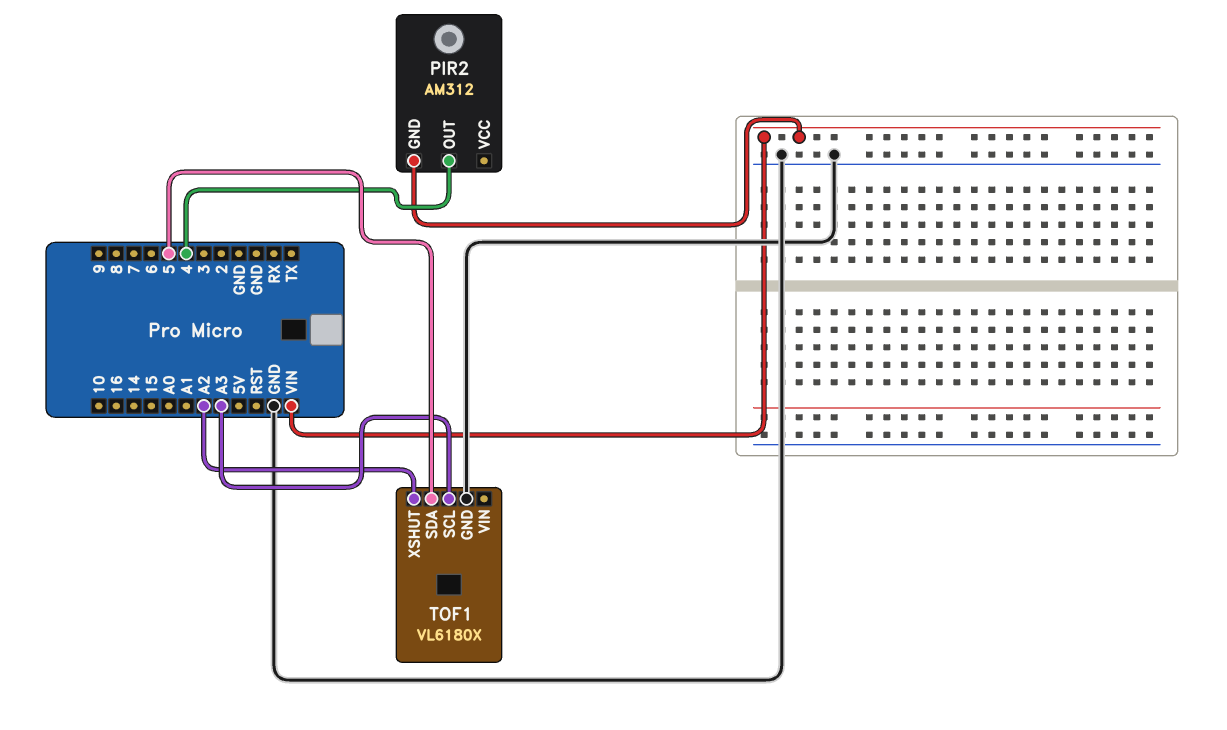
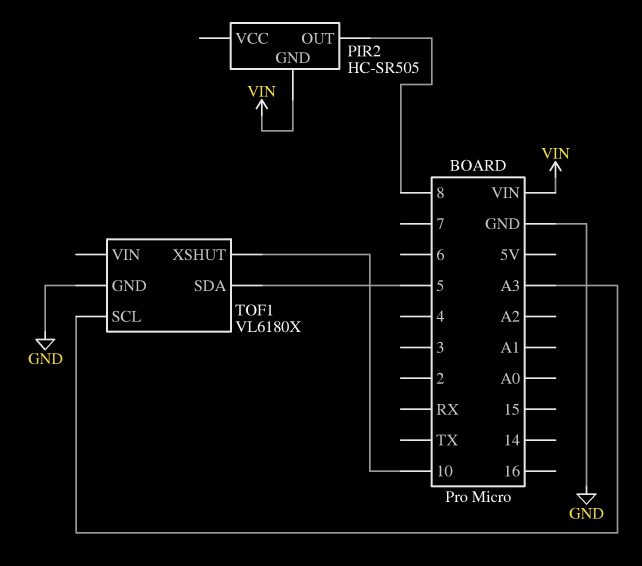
PIR2: AM312 -> HC-SR505
PIR2 pin OUT: 4 -> 8
TOF1 pin XSHUT: A2 -> 10

